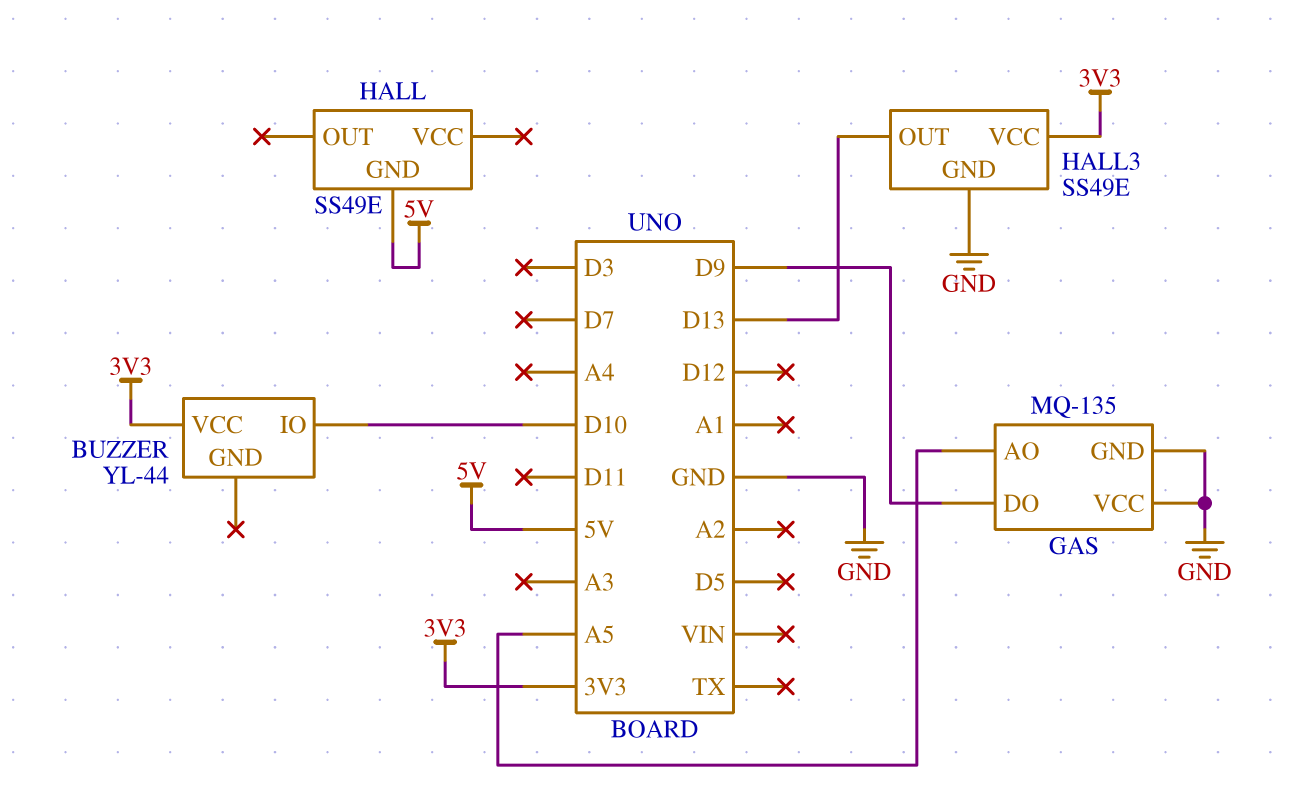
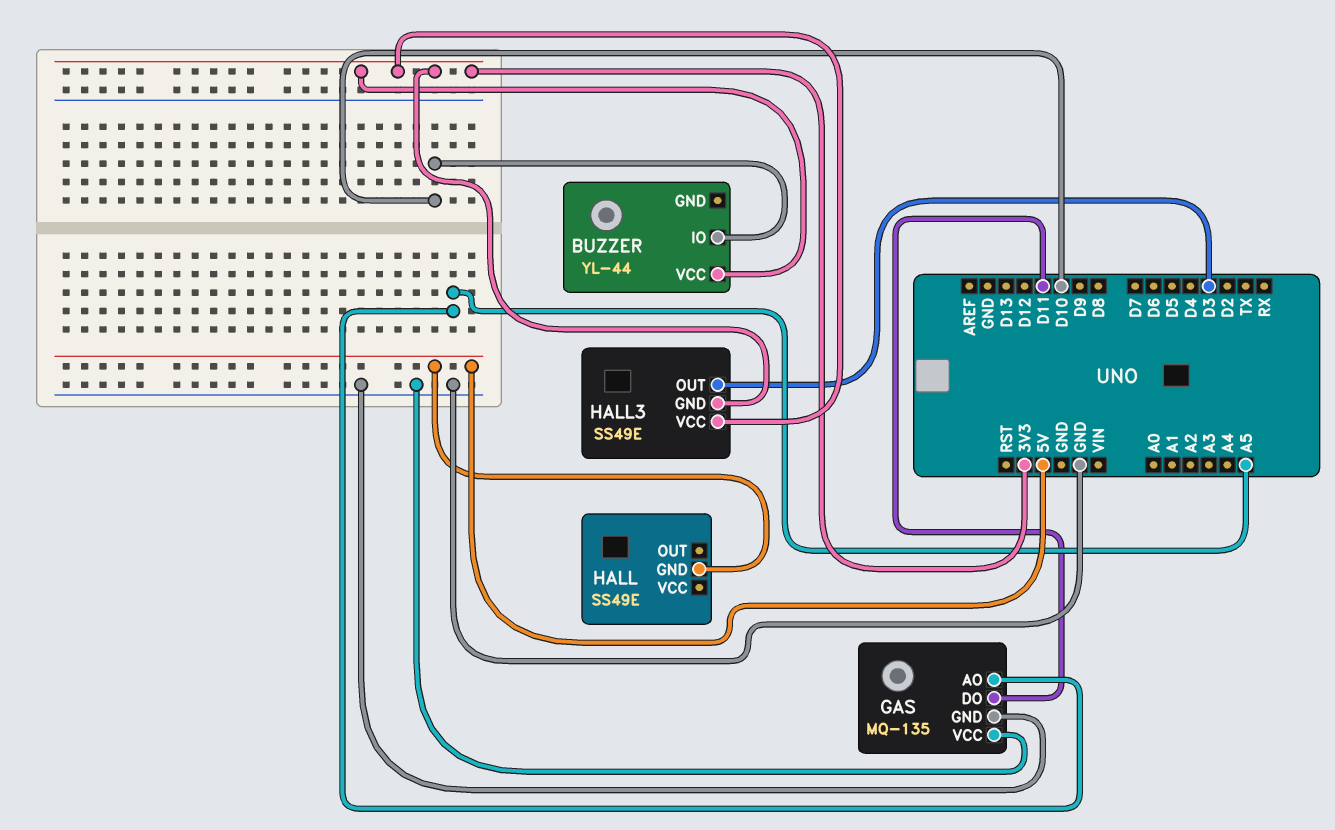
GAS pin DO: D9 -> D11
HALL3 pin GND: GND -> 3V3
HALL3 pin OUT: D13 -> D3

